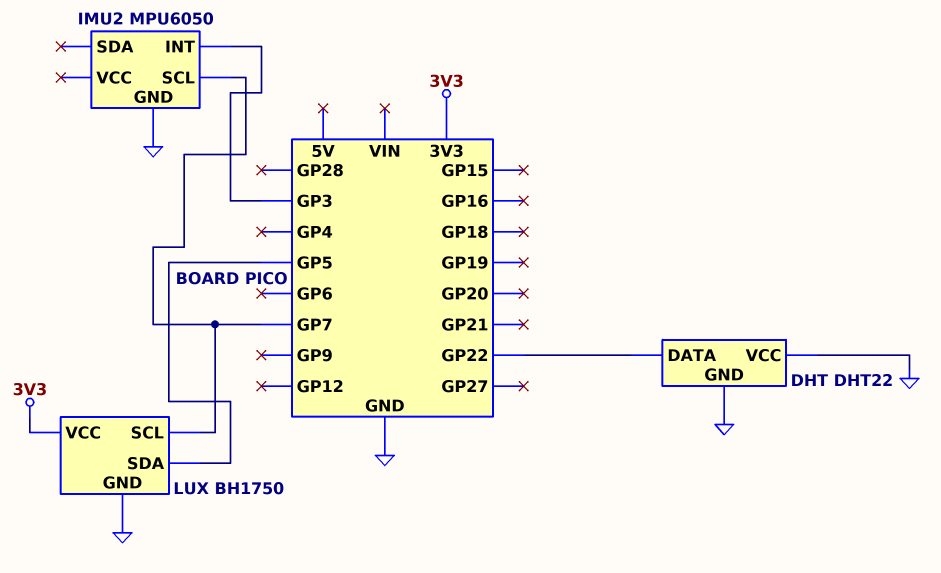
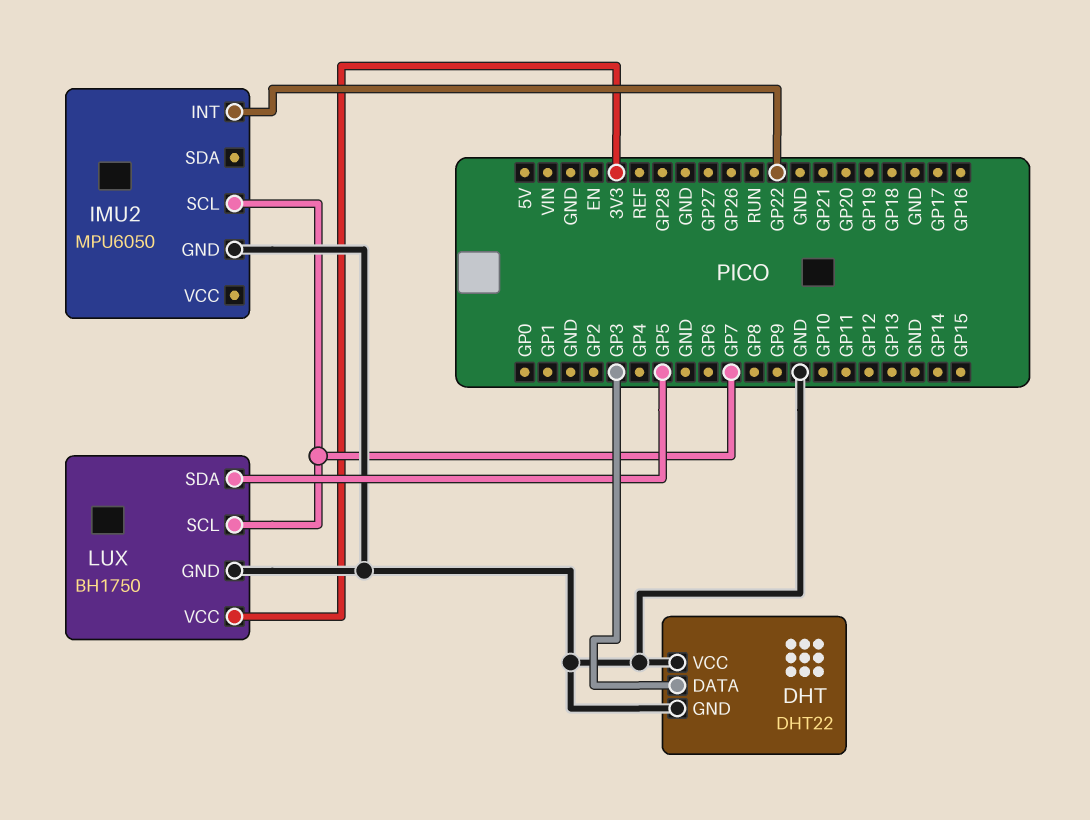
DHT pin DATA: GP22 -> GP3
IMU2 pin INT: GP3 -> GP22

